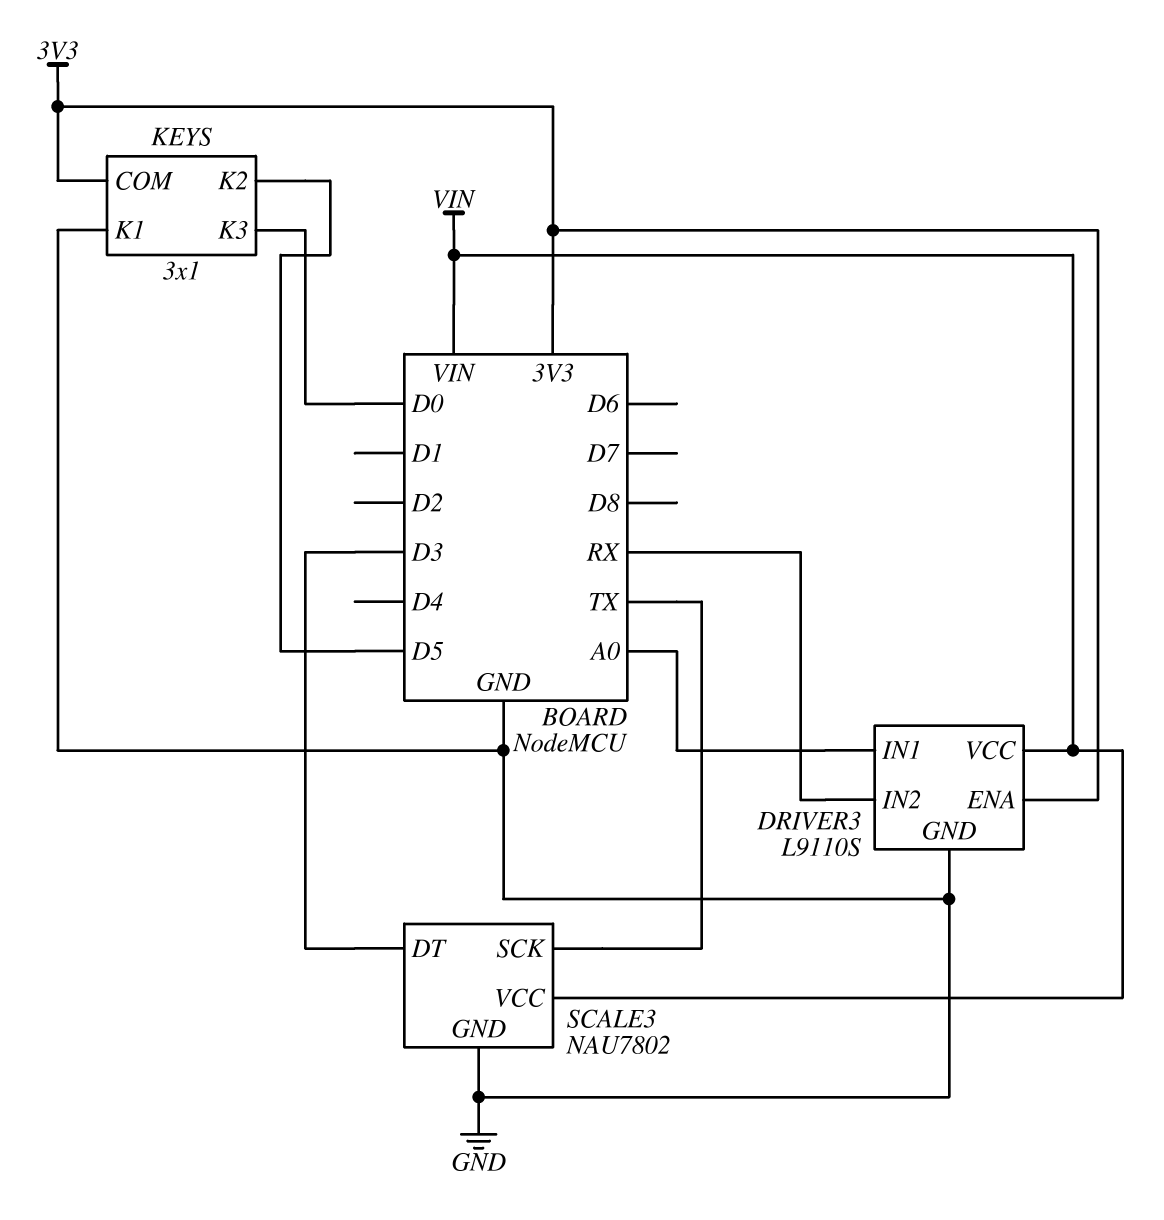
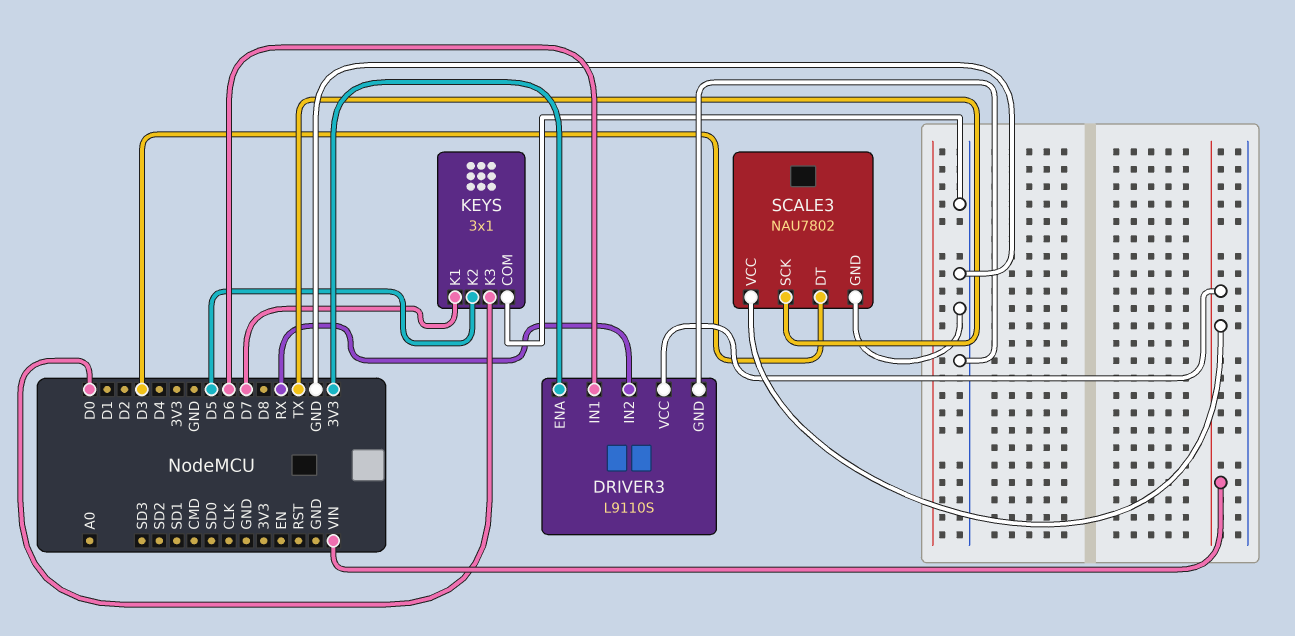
DRIVER3 pin IN1: A0 -> D6
KEYS pin COM: 3V3 -> GND
KEYS pin K1: GND -> D7

